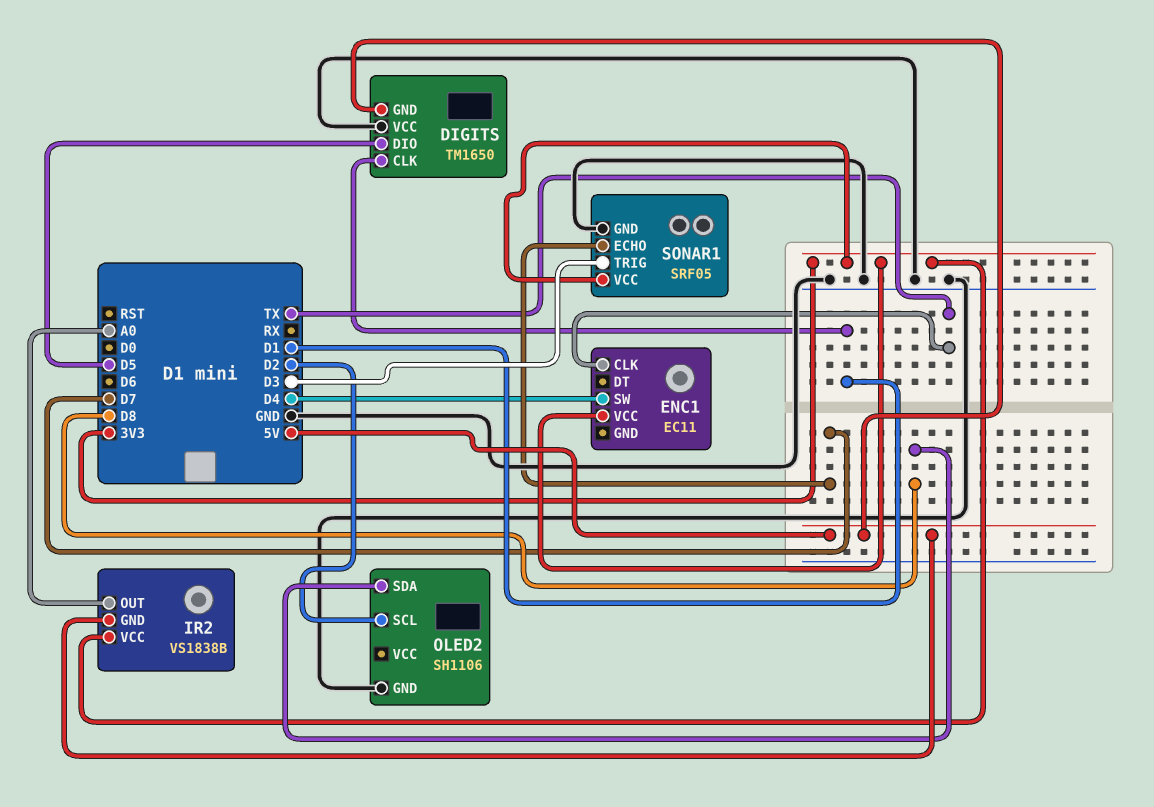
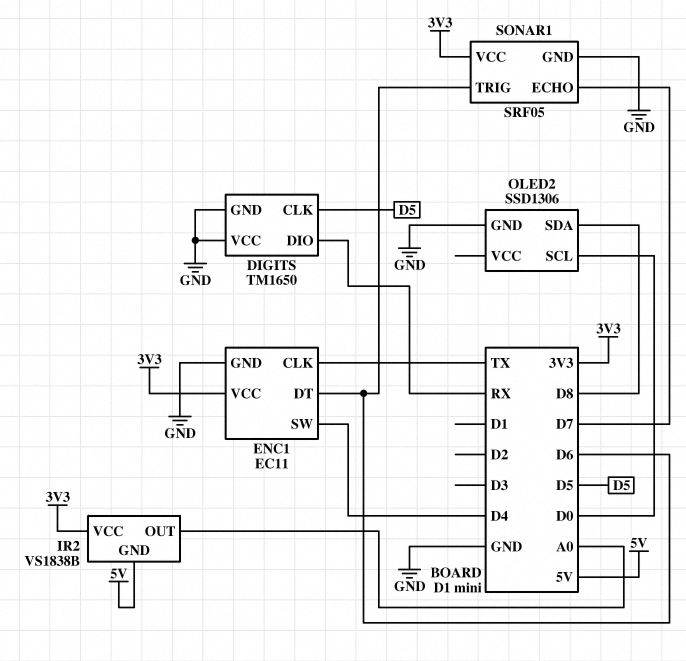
DIGITS pin CLK: D1 -> D5
DIGITS pin DIO: D5 -> RX
DIGITS pin GND: 5V -> GND
ENC1 pin DT: none -> D6
ENC1 pin GND: none -> GND
OLED2: SH1106 -> SSD1306
OLED2 pin SCL: D2 -> D0
SONAR1 pin TRIG: D3 -> D6

